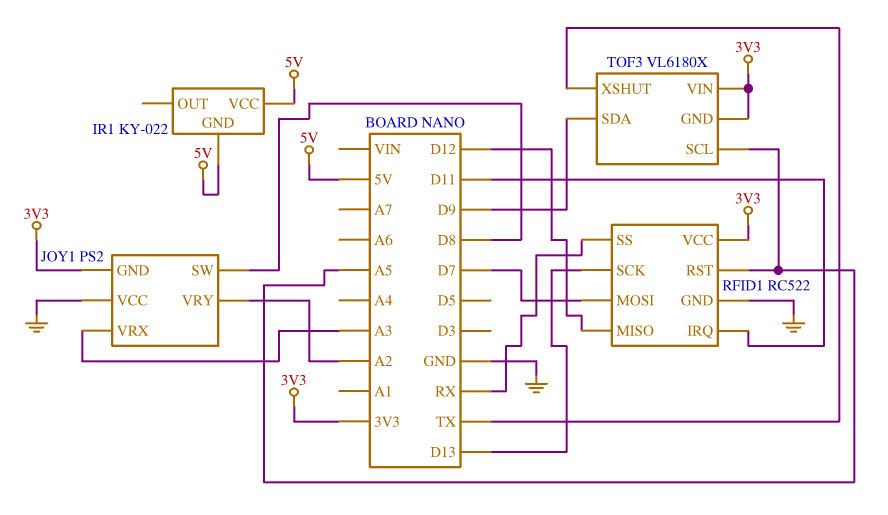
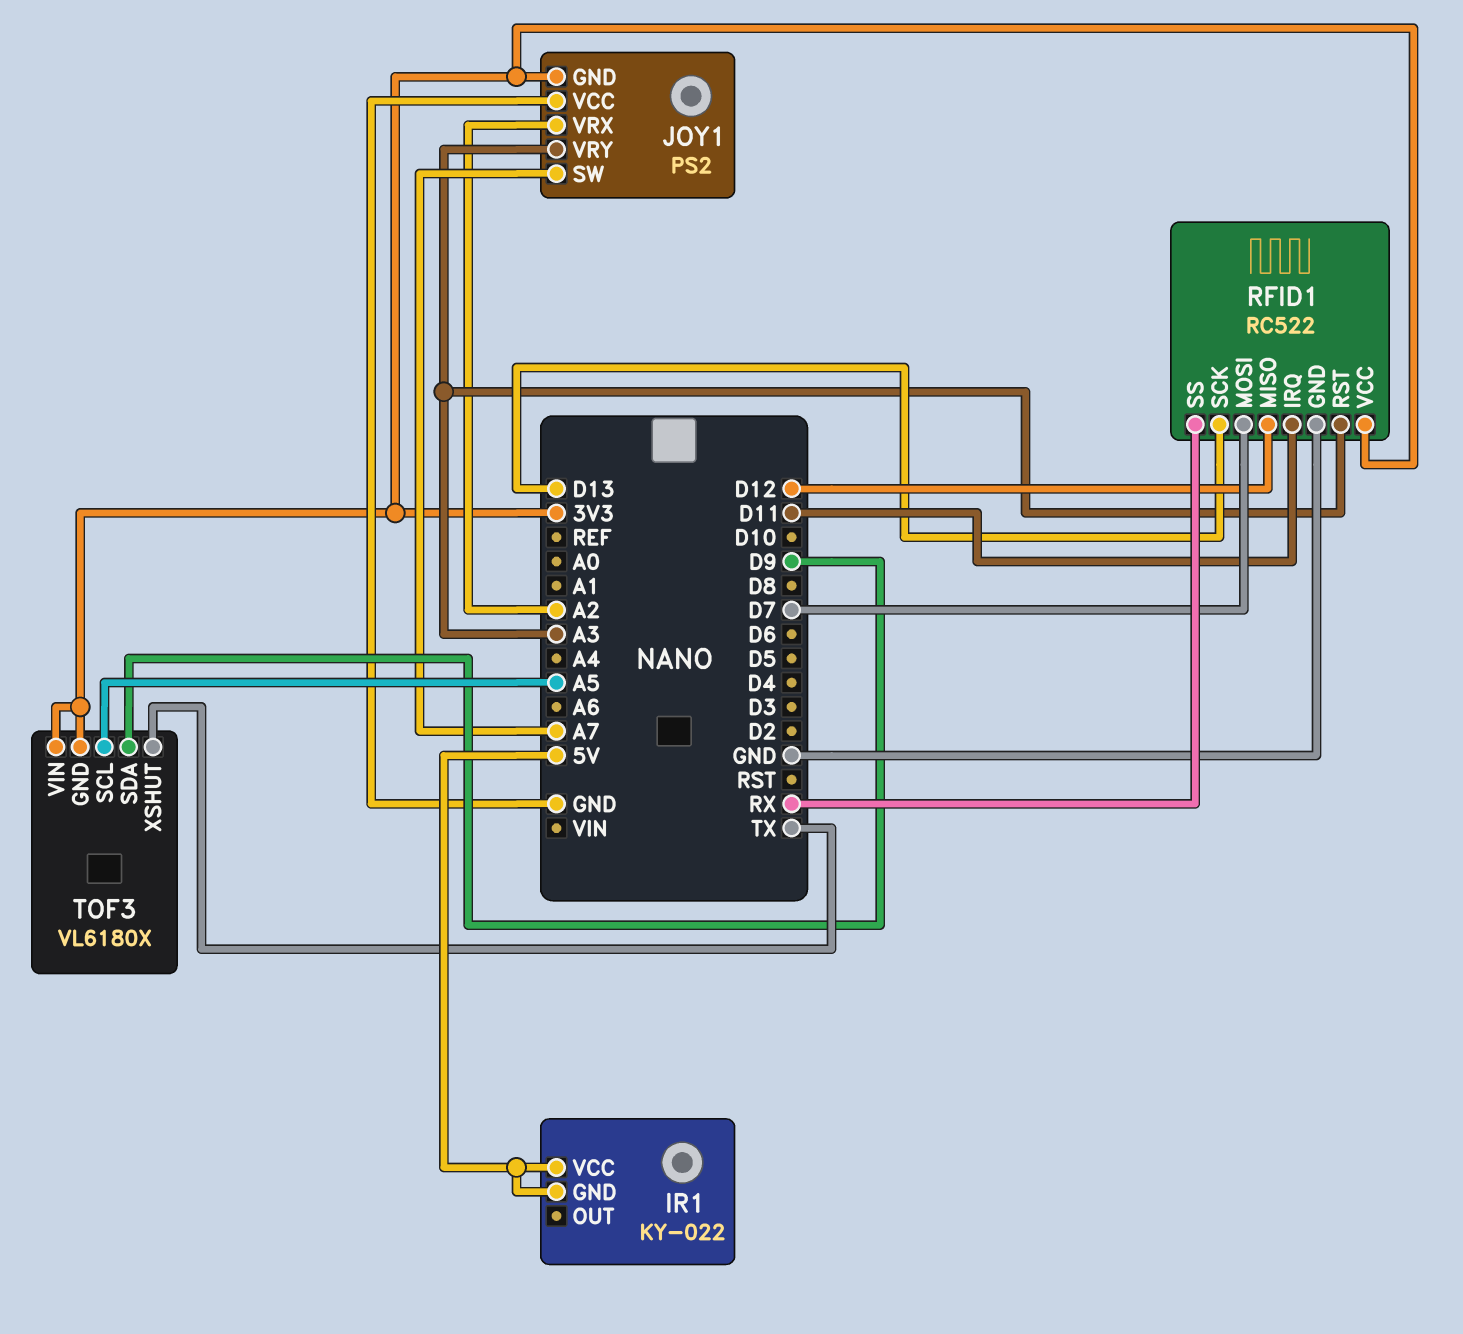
JOY1 pin SW: D8 -> A7
JOY1 pin VRX: A3 -> A2
JOY1 pin VRY: A2 -> A3
RFID1 pin RST: A5 -> A3

